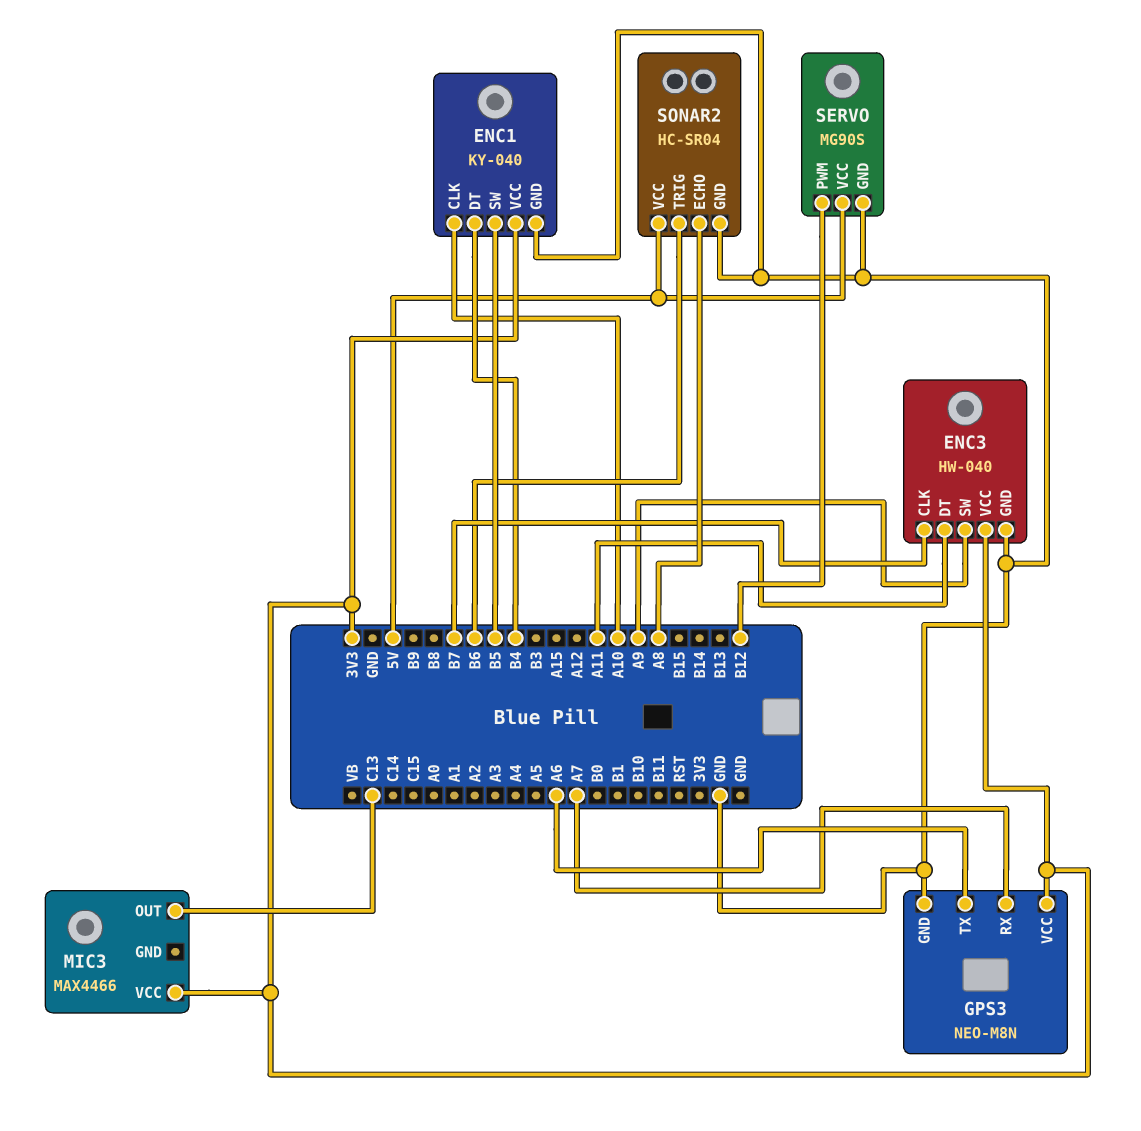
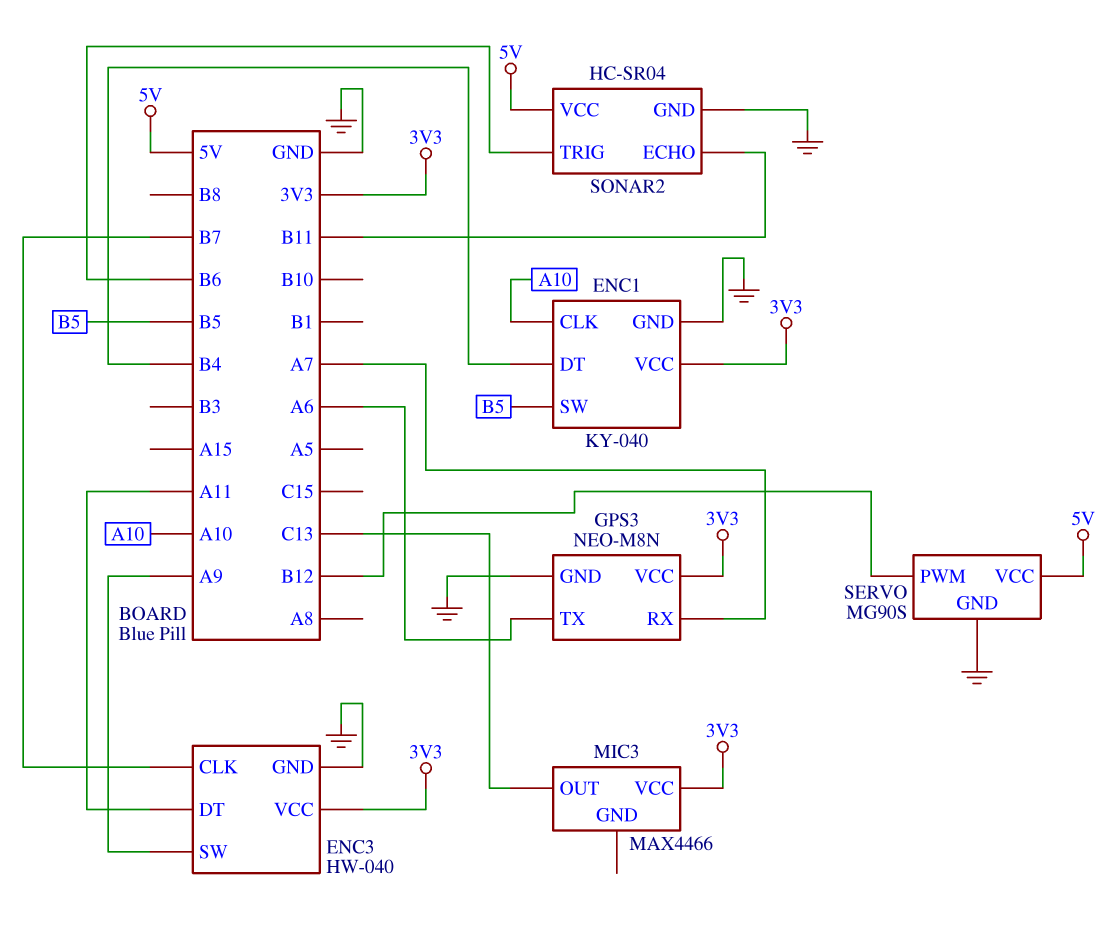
SONAR2 pin ECHO: A8 -> B11

